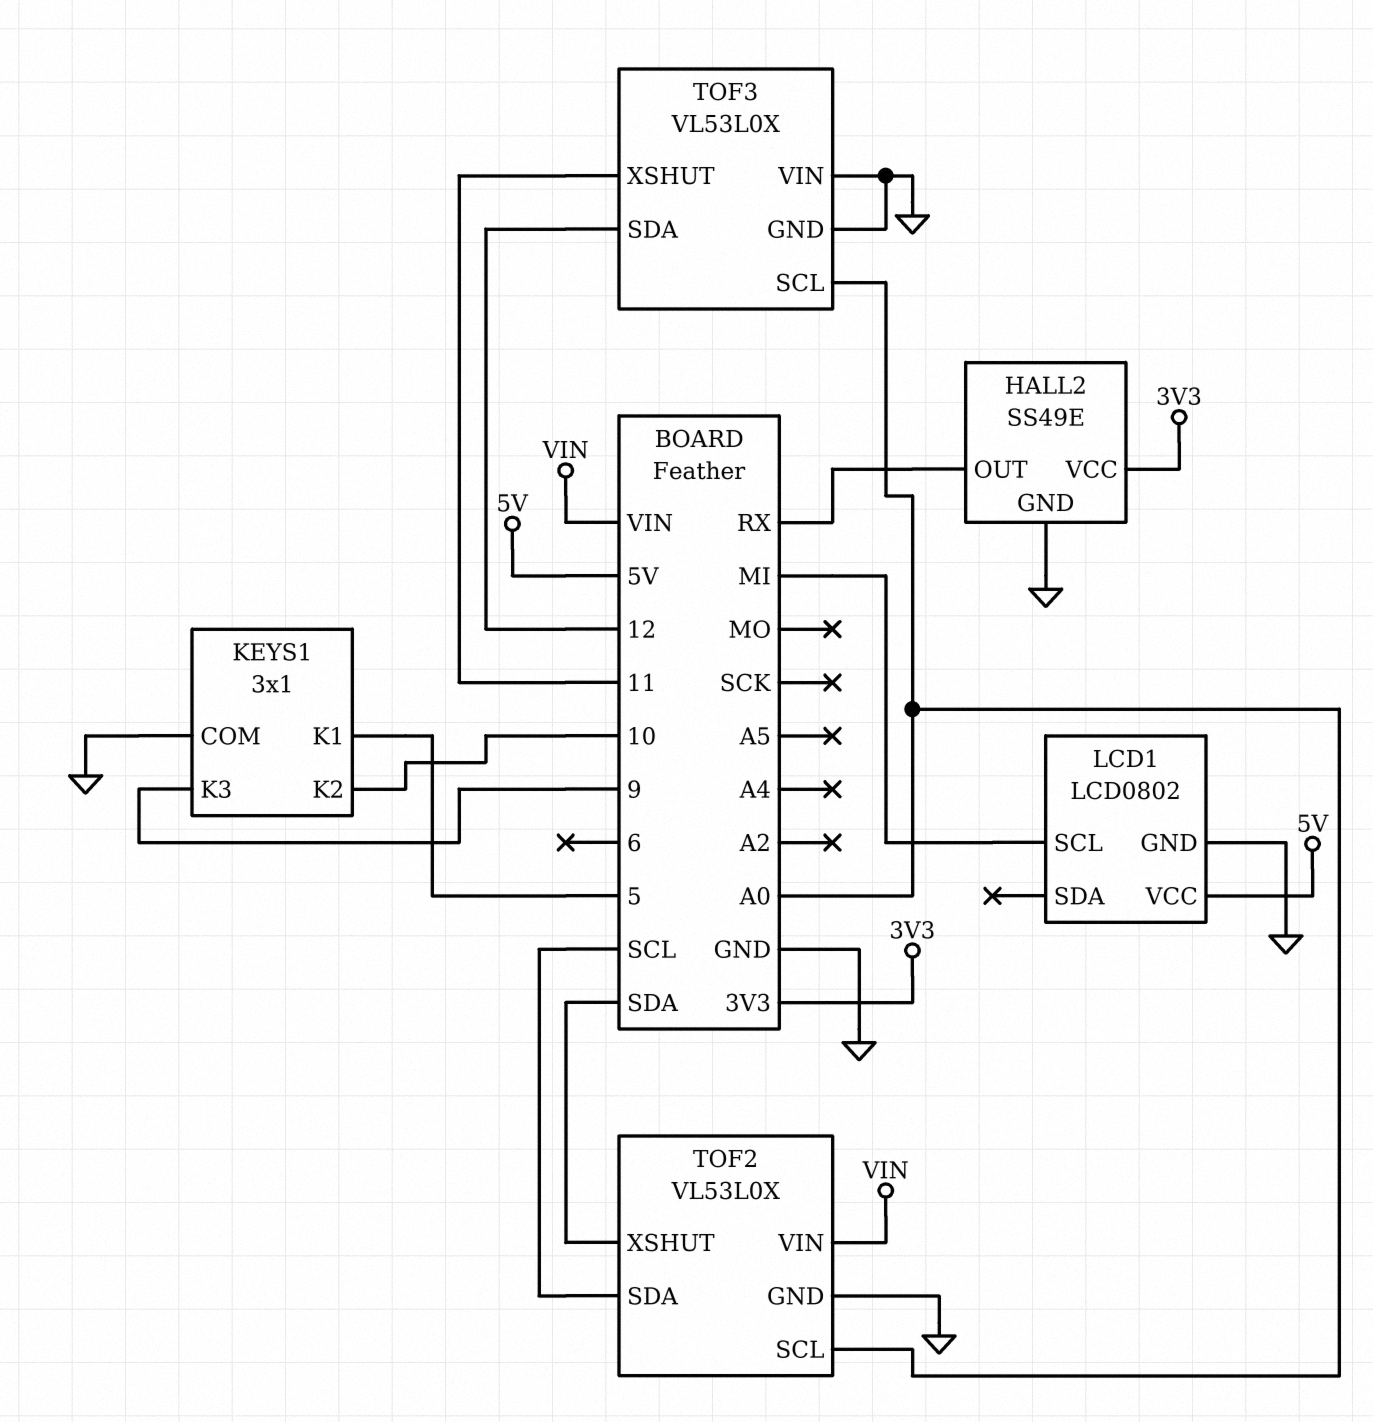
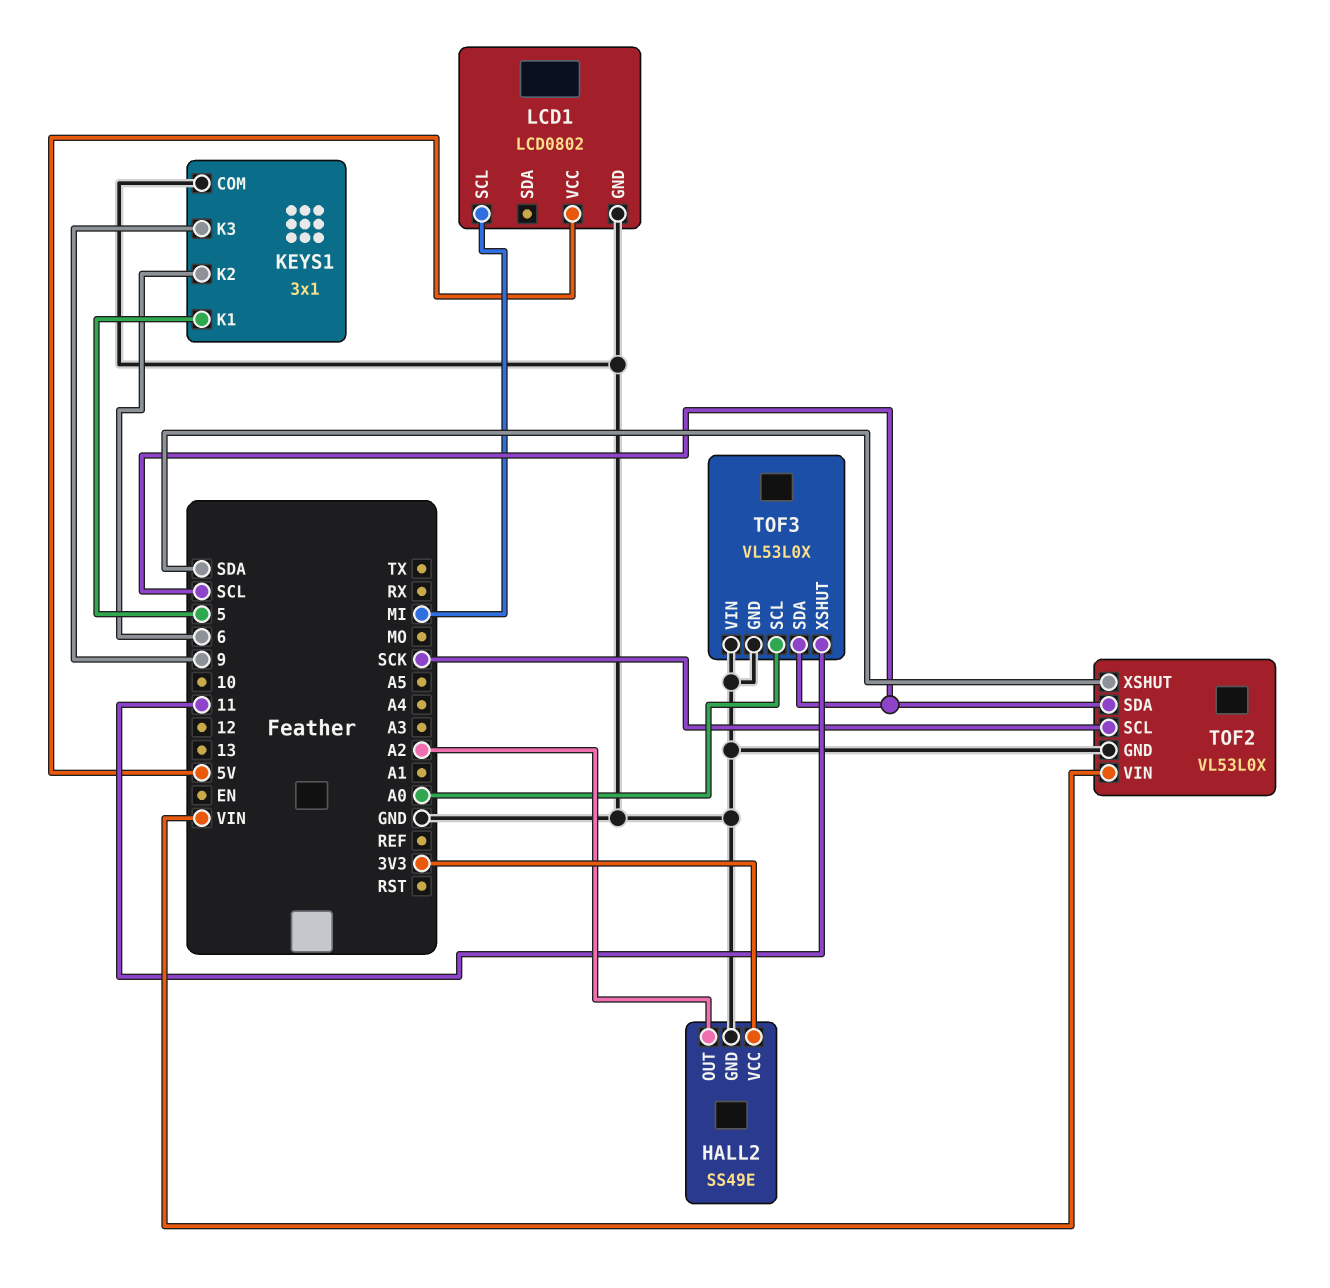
HALL2 pin OUT: RX -> A2
KEYS1 pin K2: 10 -> 6
TOF2 pin SCL: A0 -> SCK
TOF3 pin SDA: 12 -> SCL

